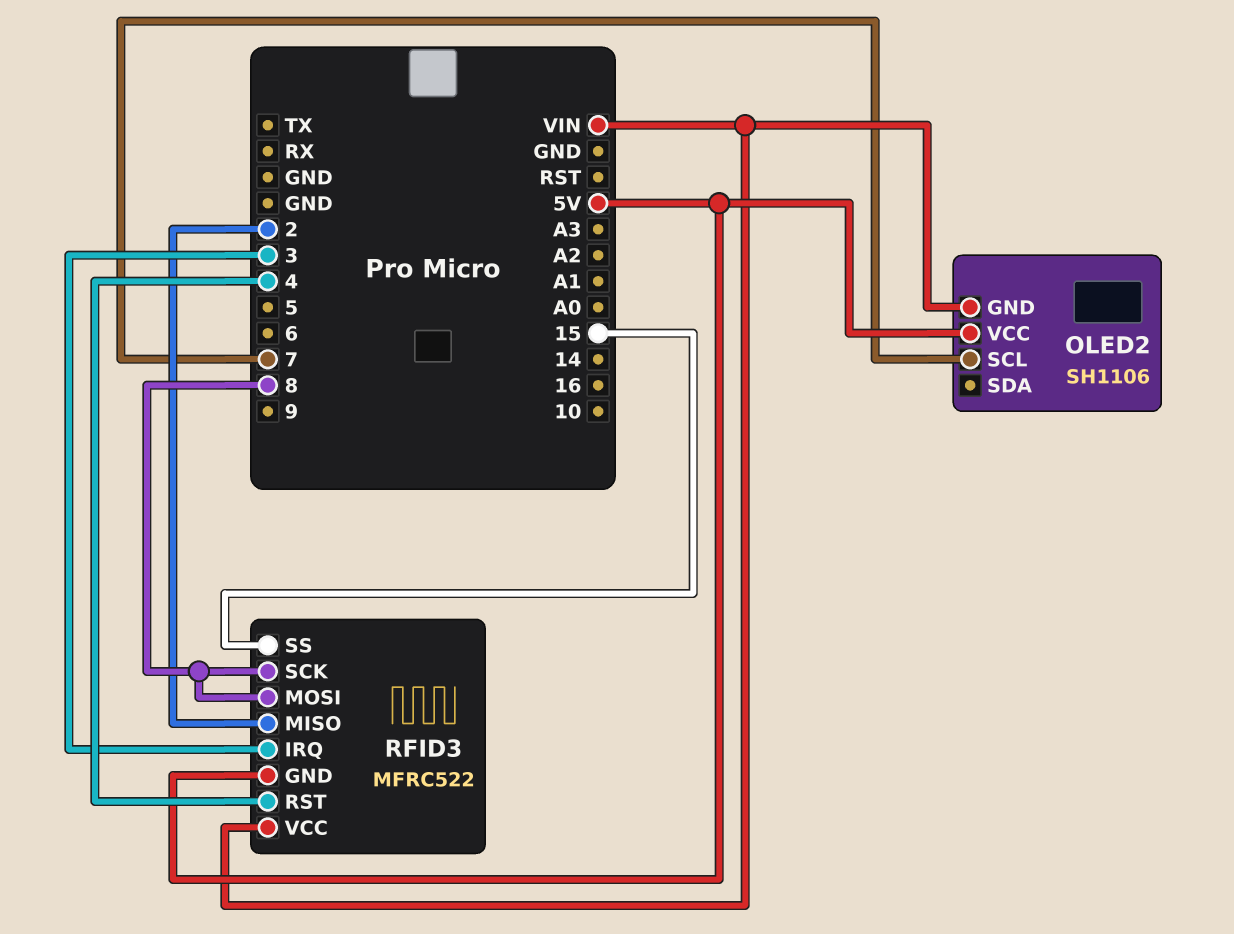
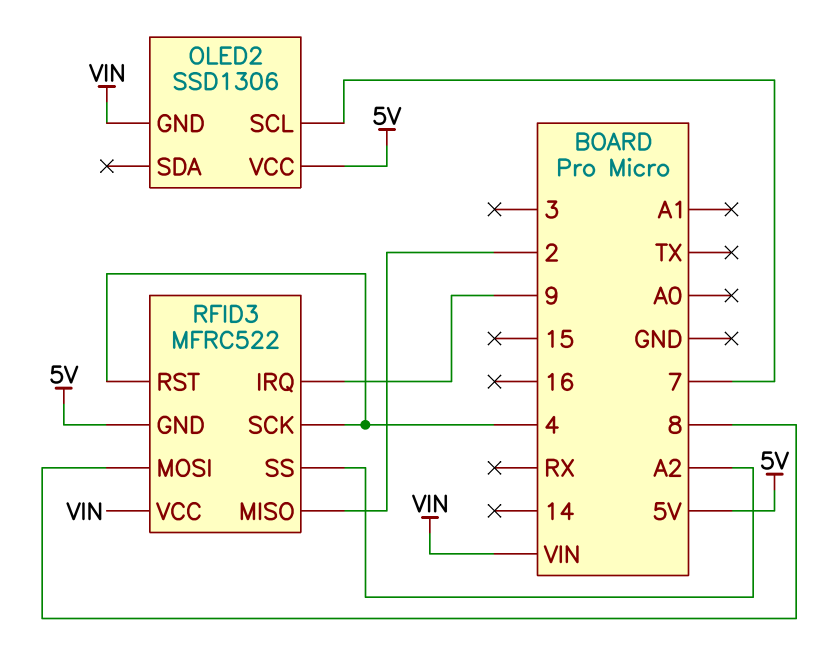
OLED2: SH1106 -> SSD1306
RFID3 pin IRQ: 3 -> 9
RFID3 pin SCK: 8 -> 4
RFID3 pin SS: 15 -> A2

